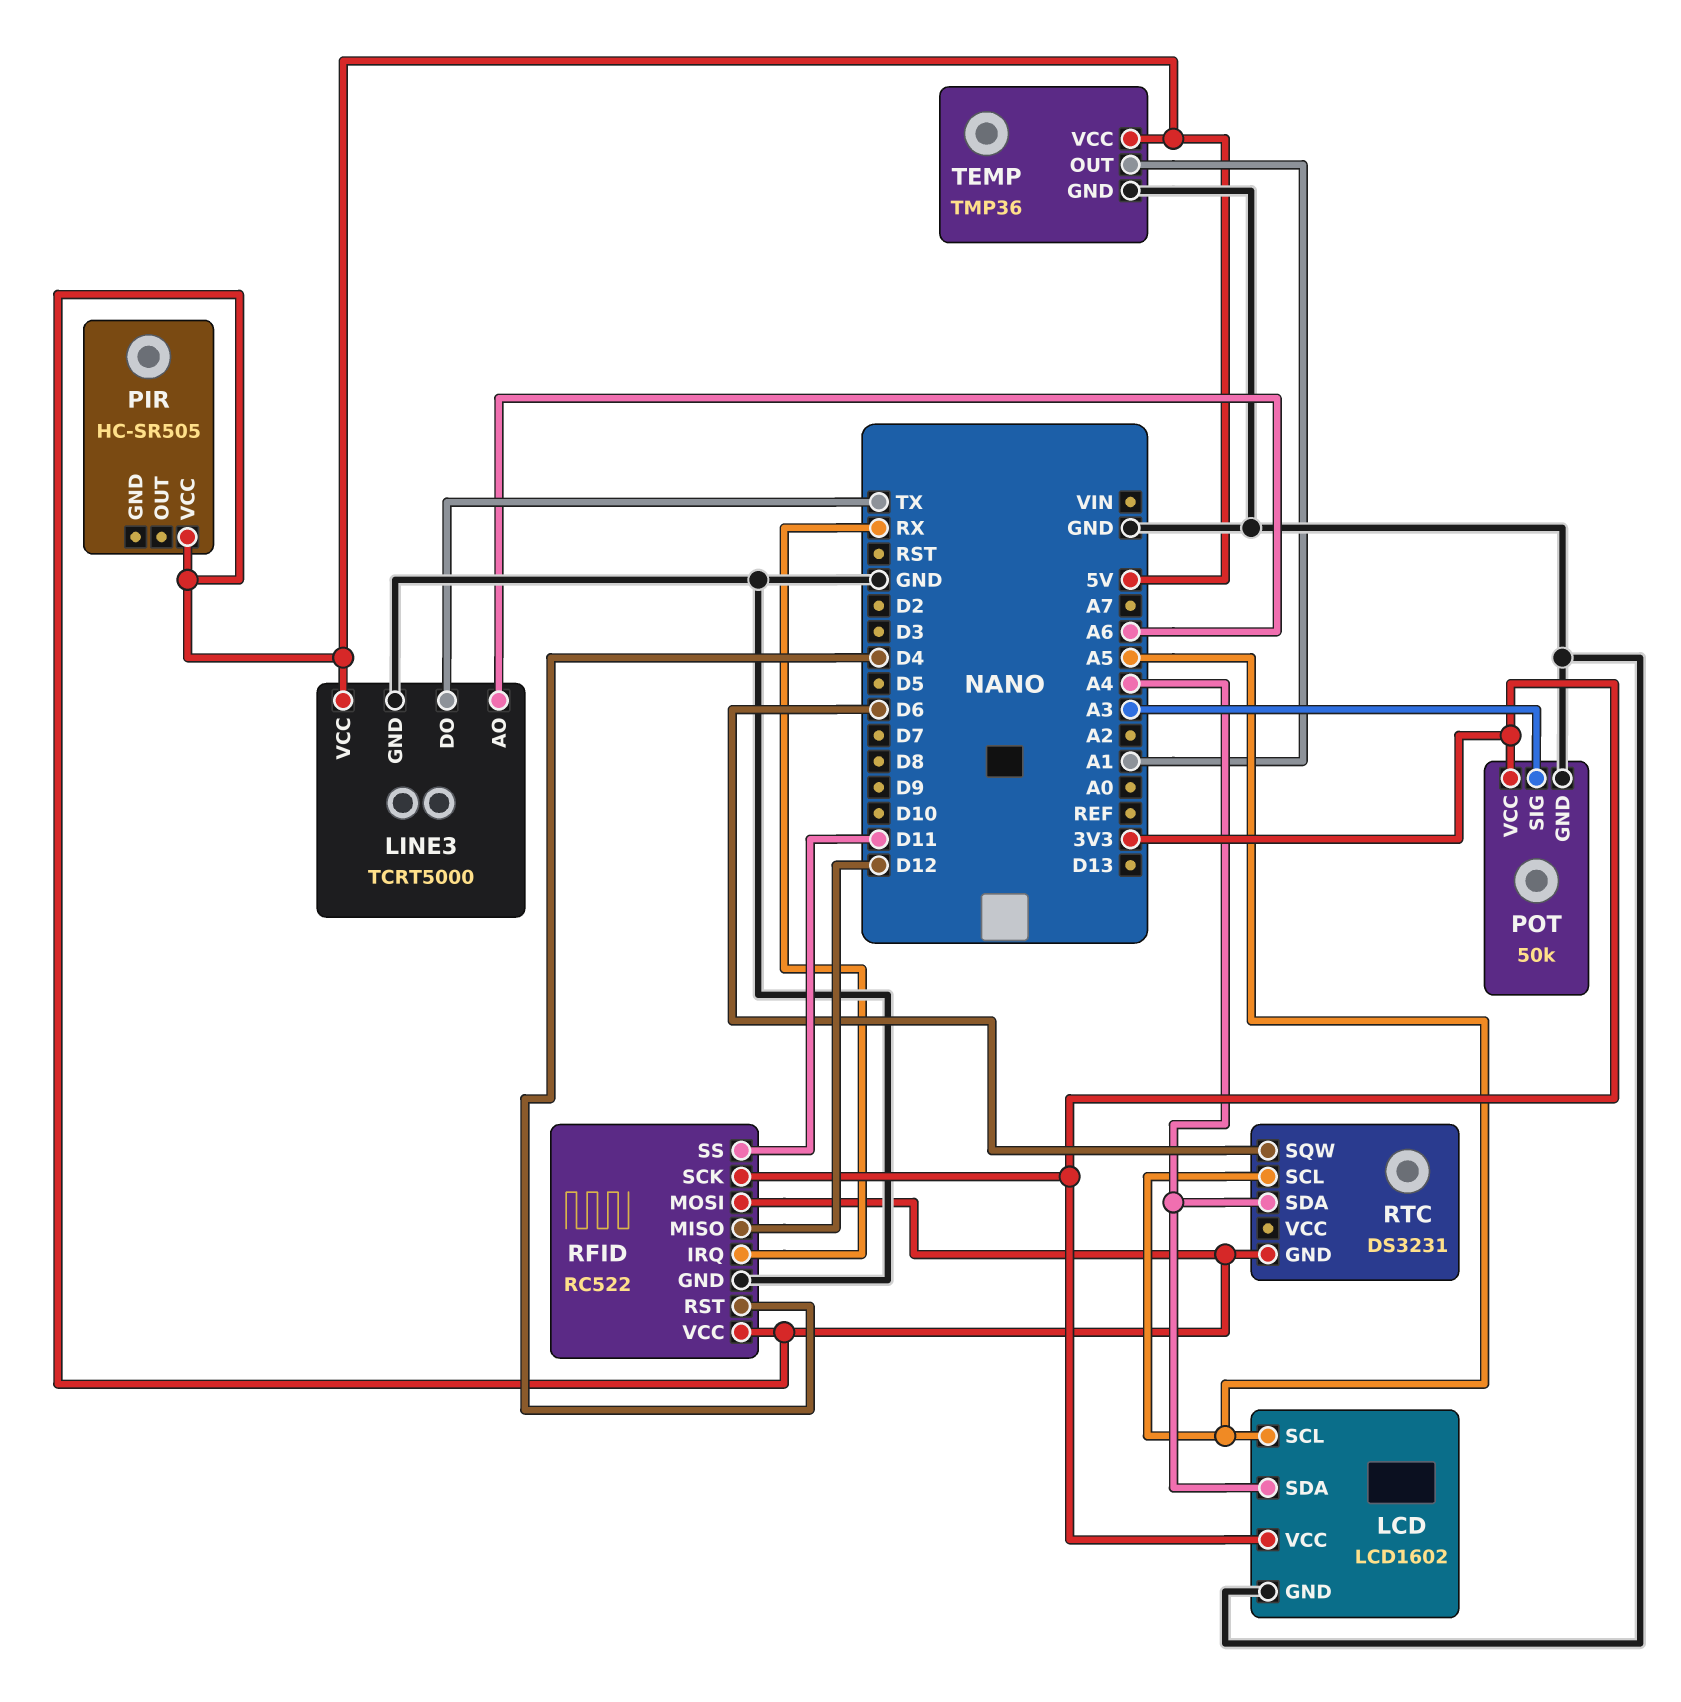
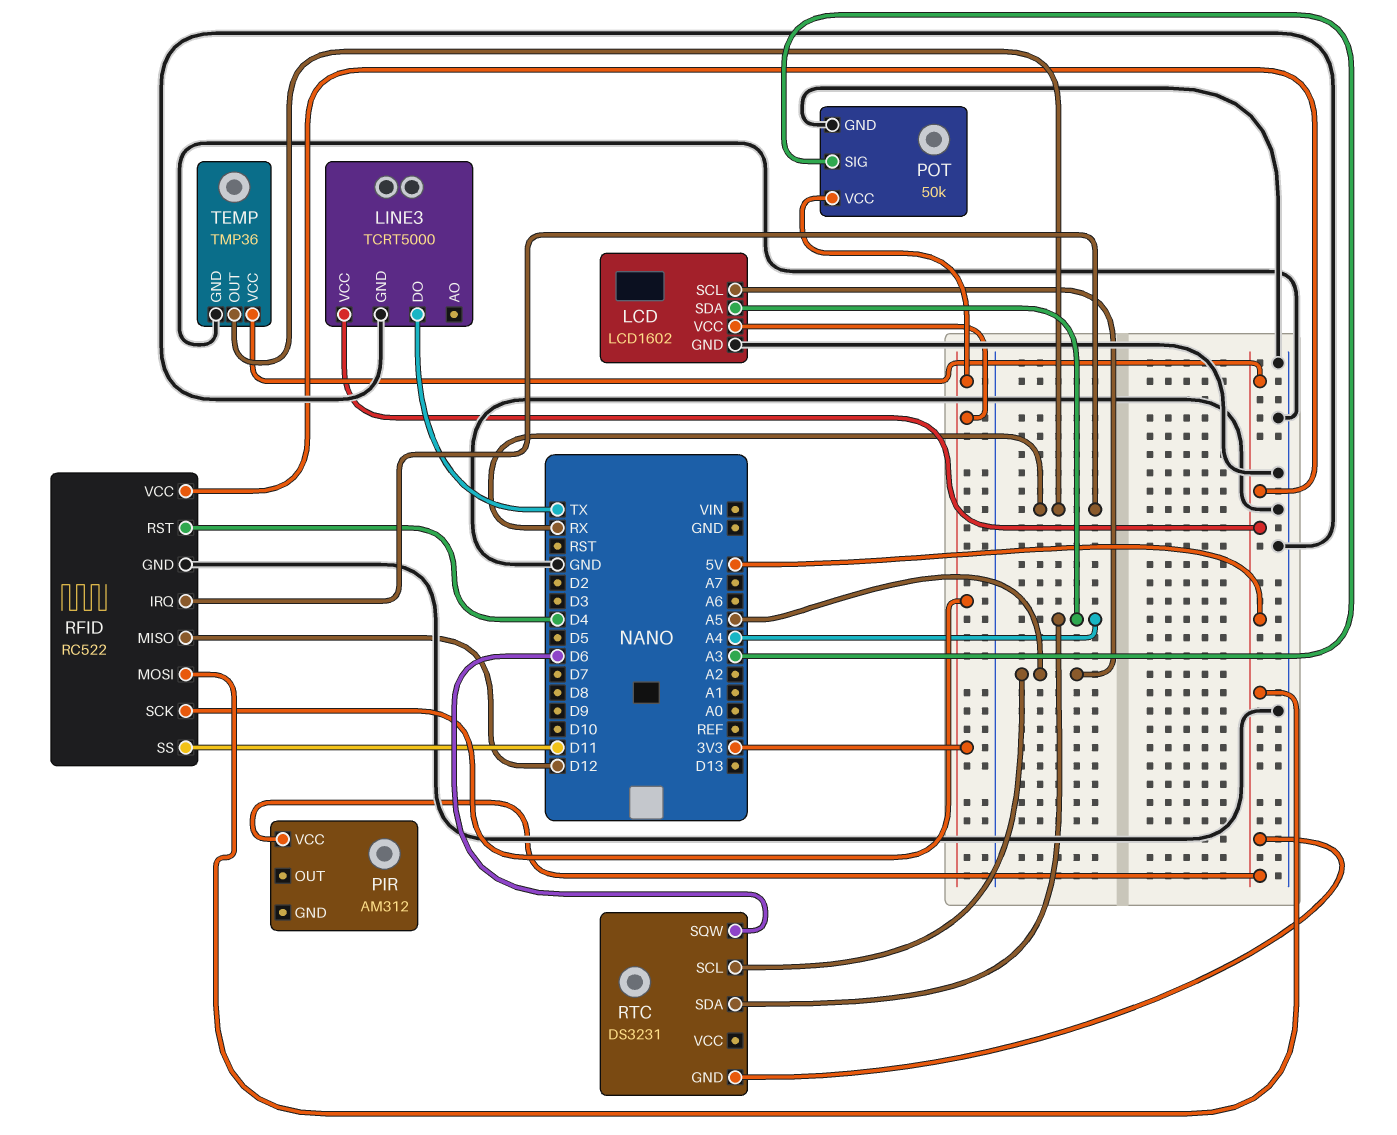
LINE3 pin AO: A6 -> none
PIR: HC-SR505 -> AM312
TEMP pin OUT: A1 -> RX

